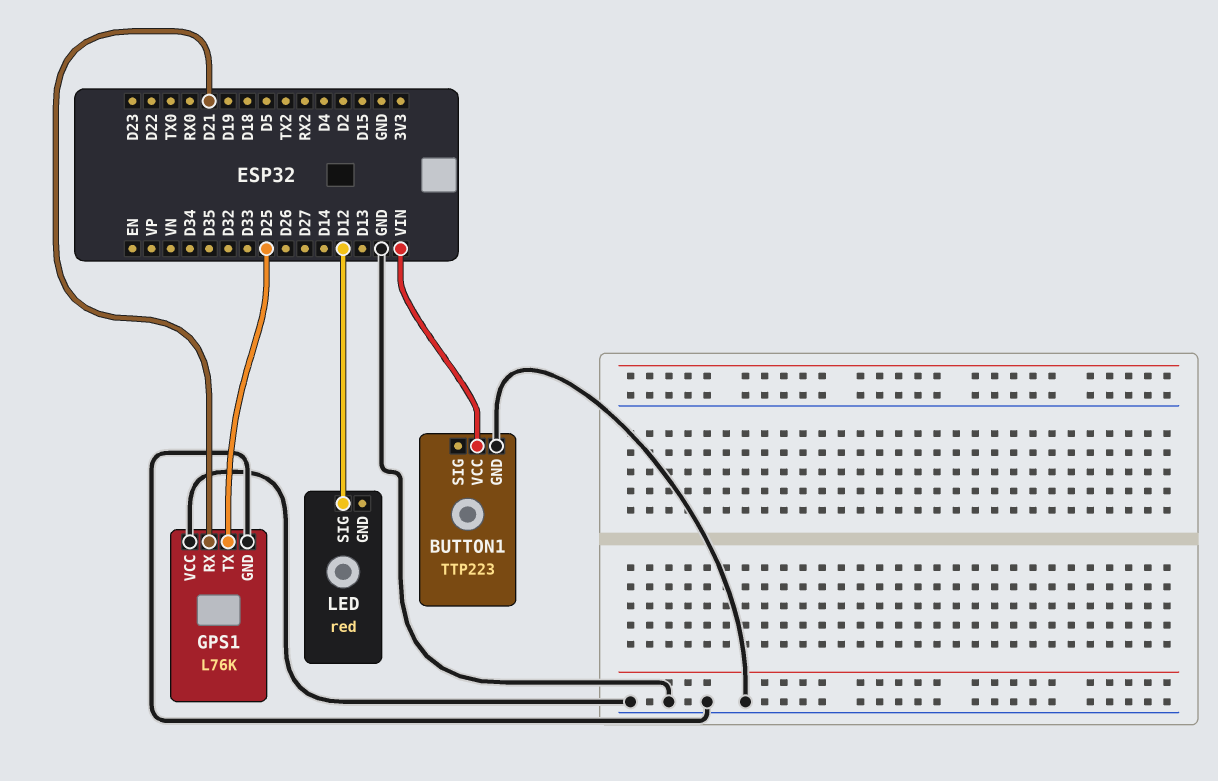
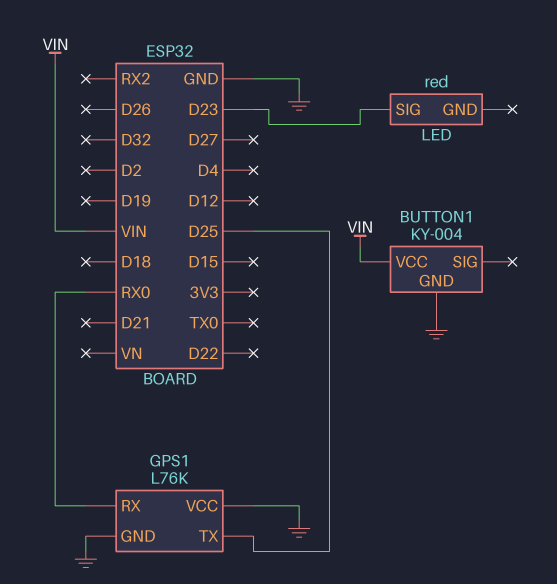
BUTTON1: TTP223 -> KY-004
GPS1 pin RX: D21 -> RX0
LED pin SIG: D12 -> D23

